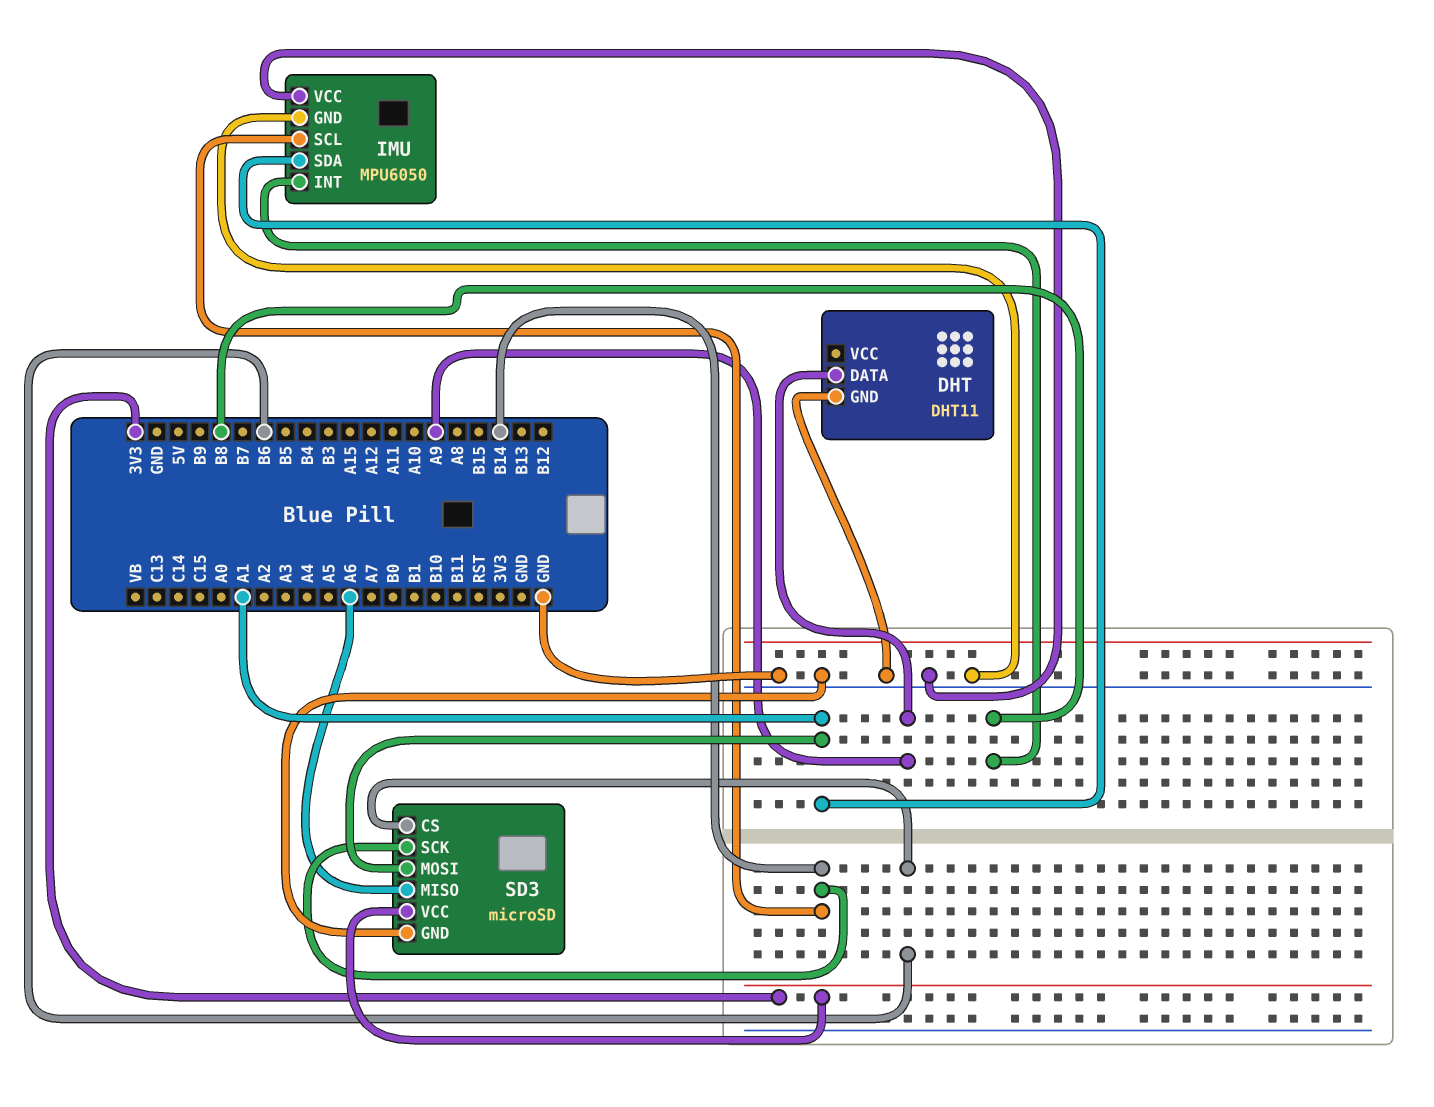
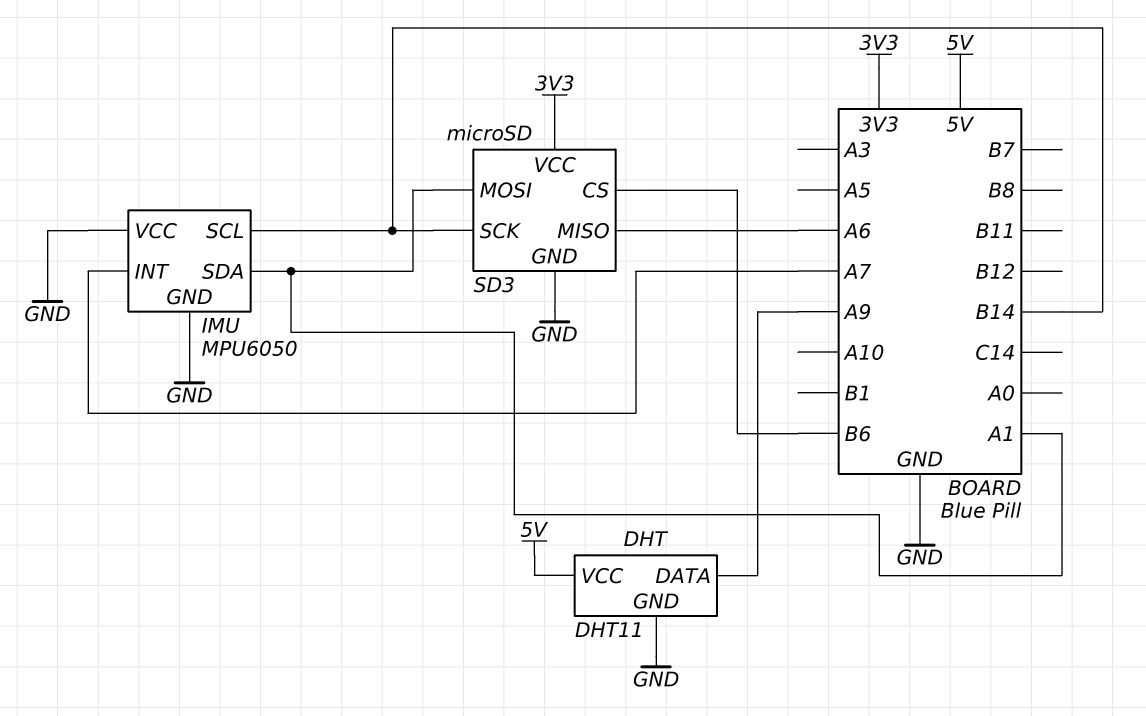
DHT pin VCC: none -> 5V
IMU pin INT: B8 -> A7

